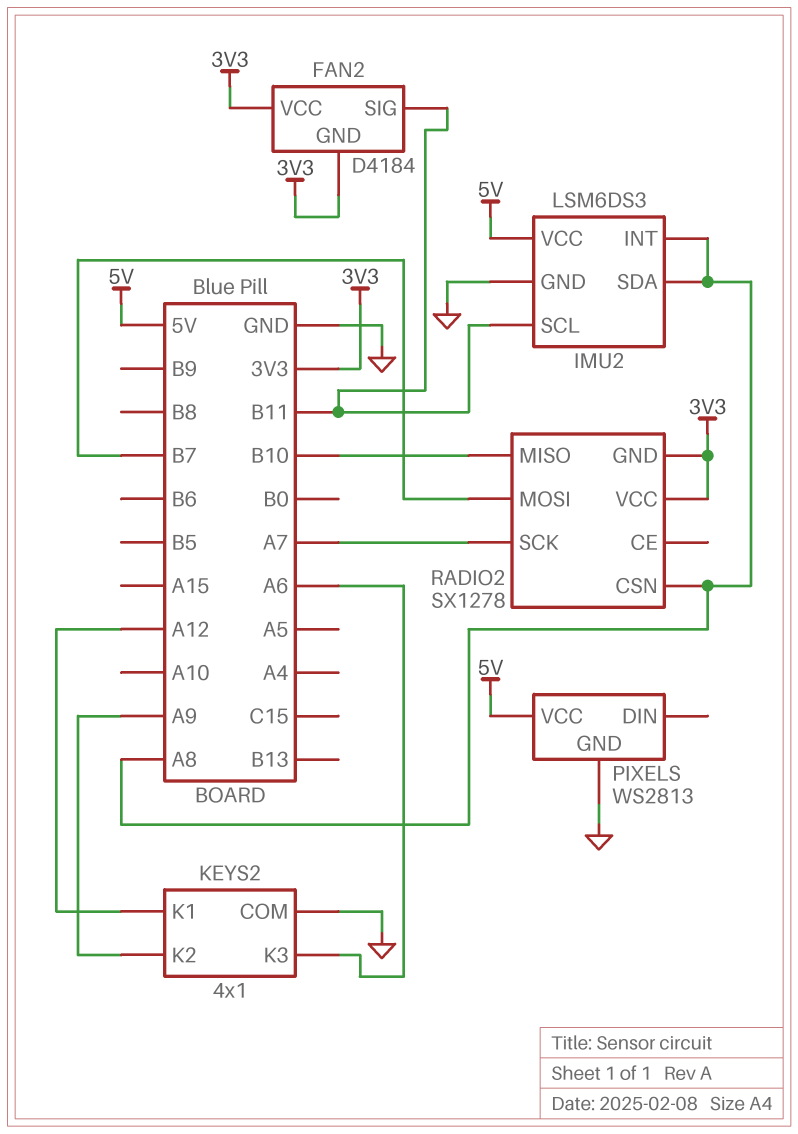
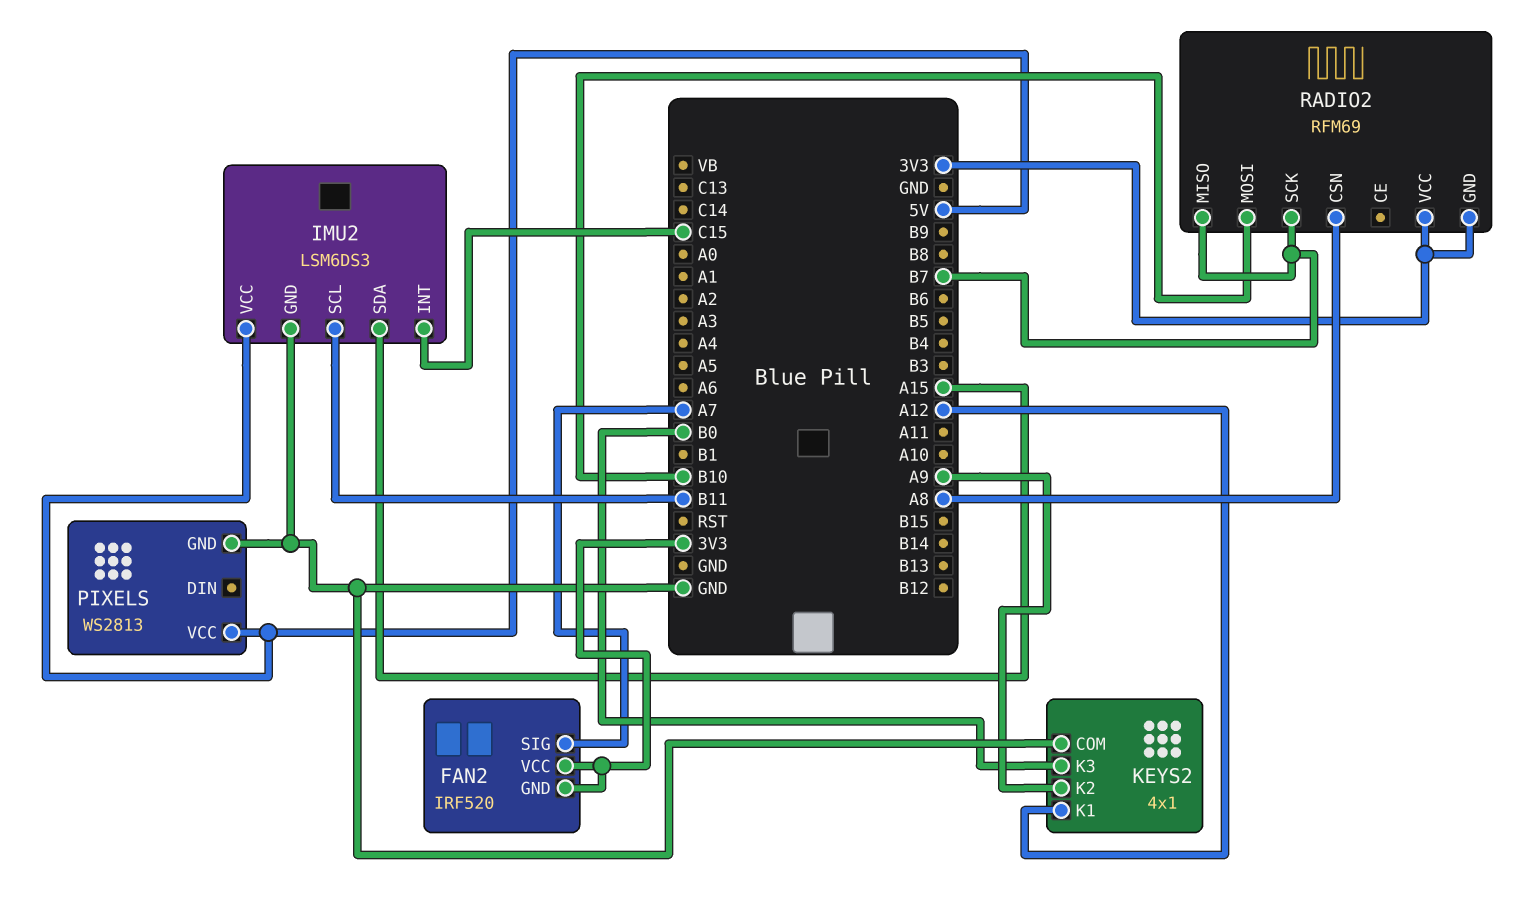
FAN2: D4184 -> IRF520
FAN2 pin SIG: B11 -> A7
IMU2 pin INT: A8 -> C15
IMU2 pin SDA: A8 -> A15
KEYS2 pin K3: A6 -> B0
RADIO2: SX1278 -> RFM69
RADIO2 pin MISO: B10 -> B7
RADIO2 pin MOSI: B7 -> B10
RADIO2 pin SCK: A7 -> B7

